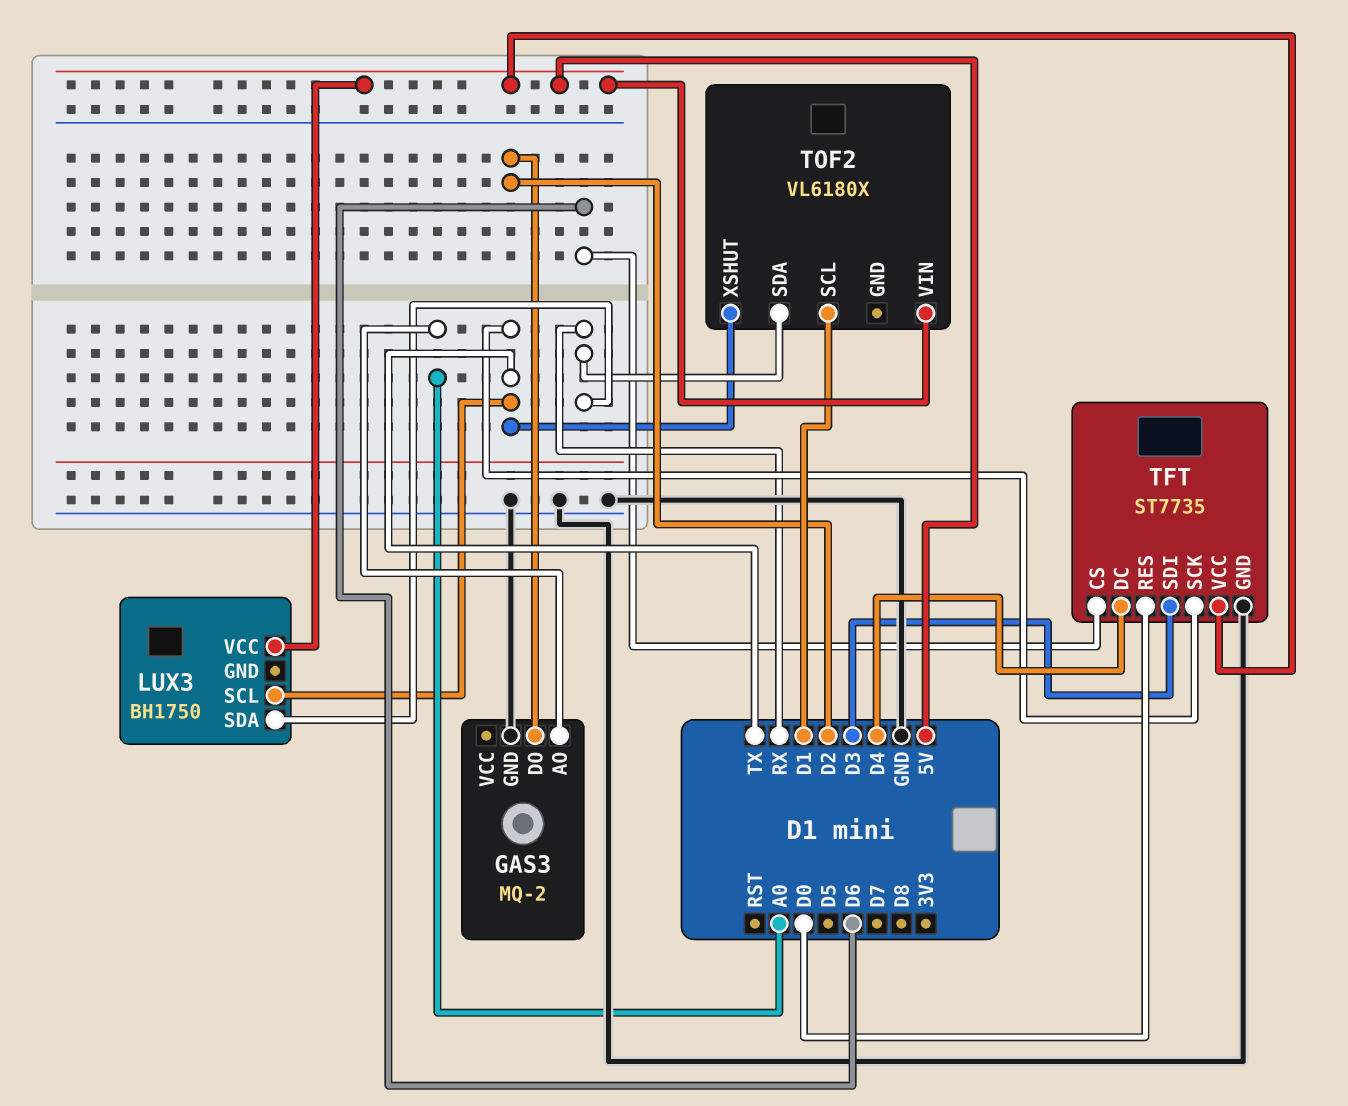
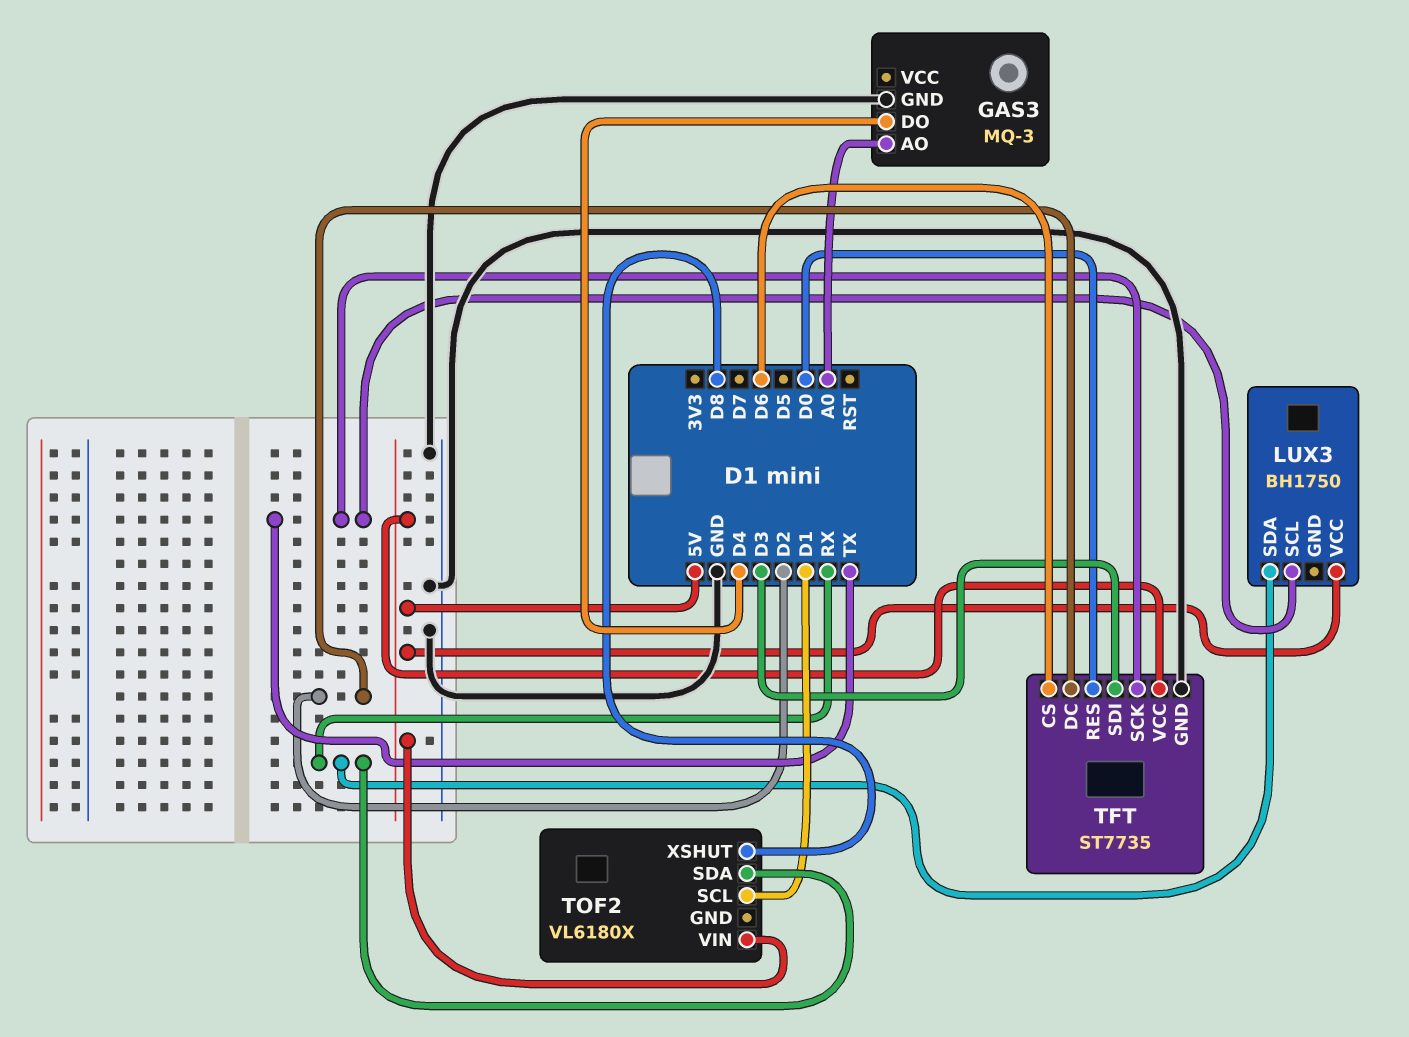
GAS3: MQ-2 -> MQ-3
GAS3 pin DO: D2 -> D4
TFT pin DC: D4 -> D2
TOF2 pin XSHUT: TX -> D8

